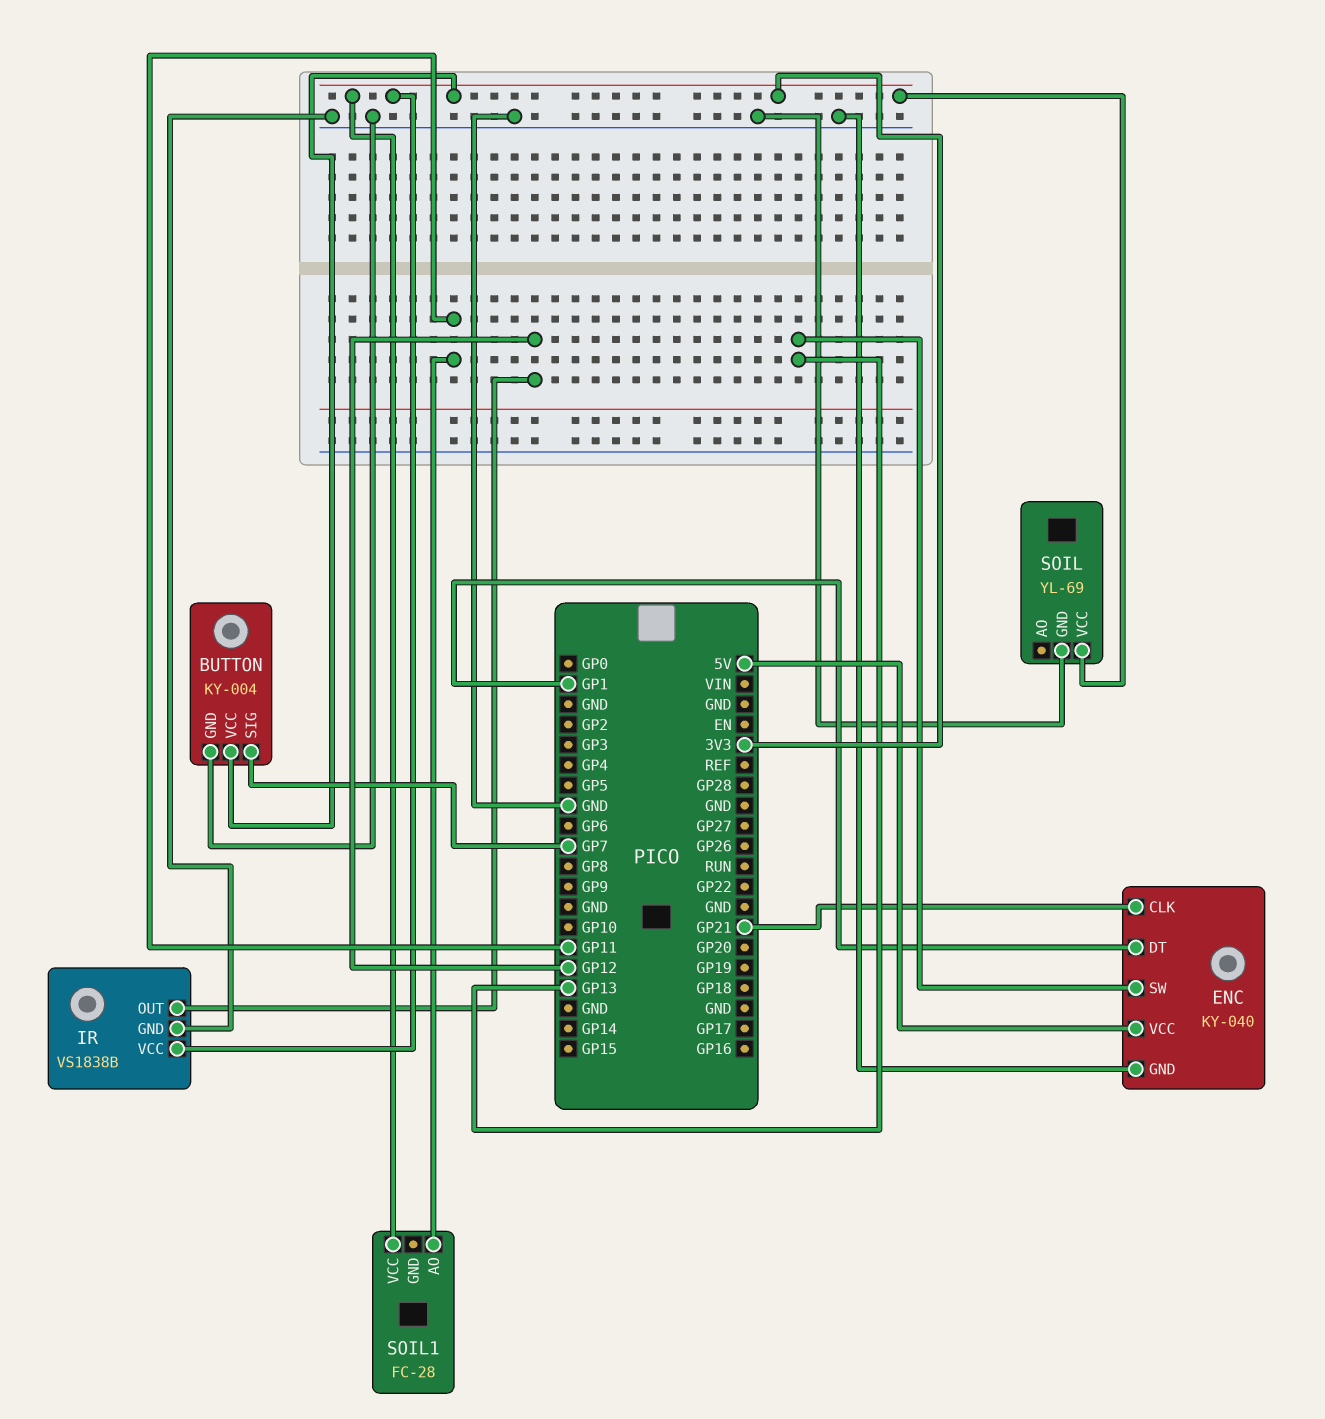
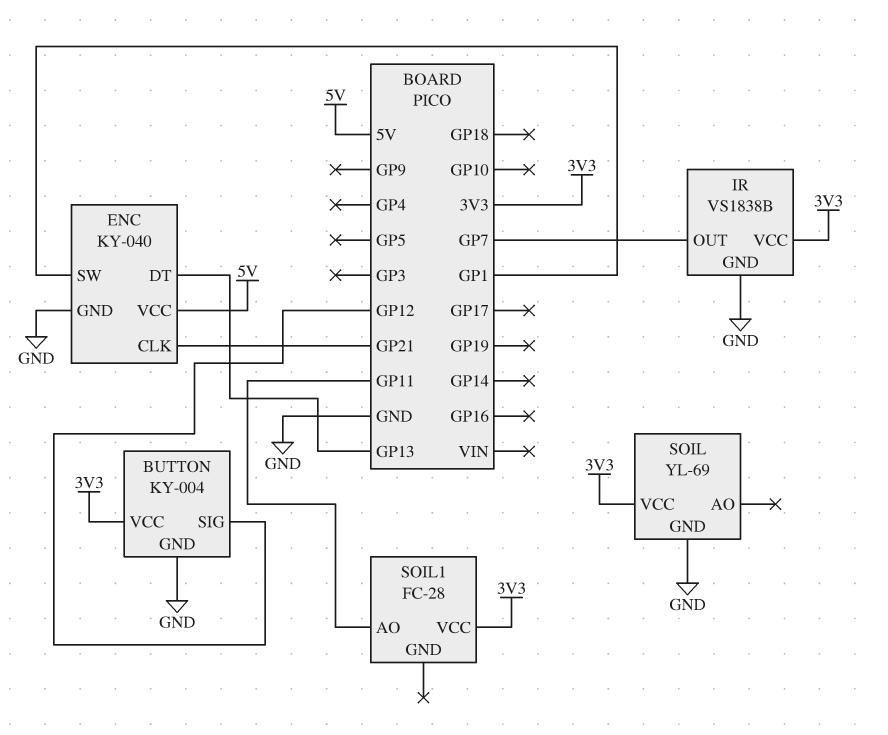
BUTTON pin SIG: GP7 -> GP12
ENC pin DT: GP1 -> GP13
ENC pin SW: GP13 -> GP1
IR pin OUT: GP12 -> GP7

